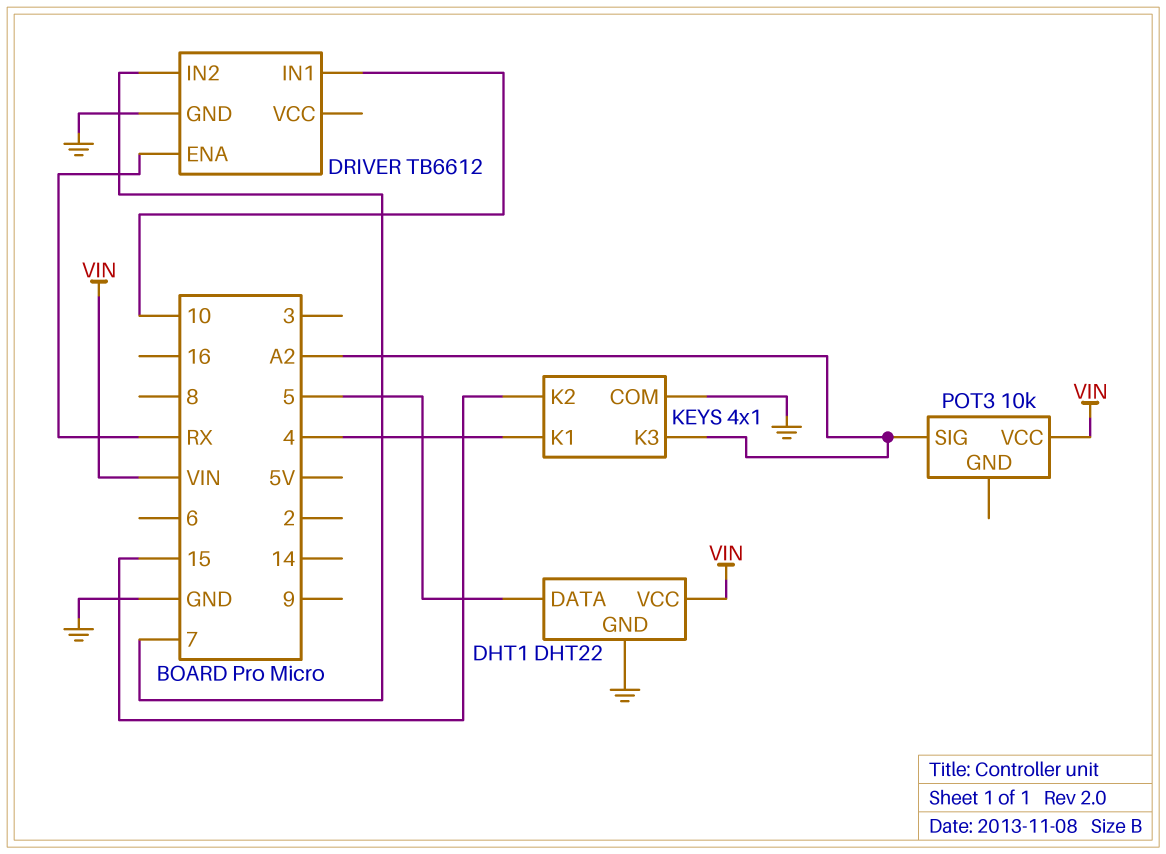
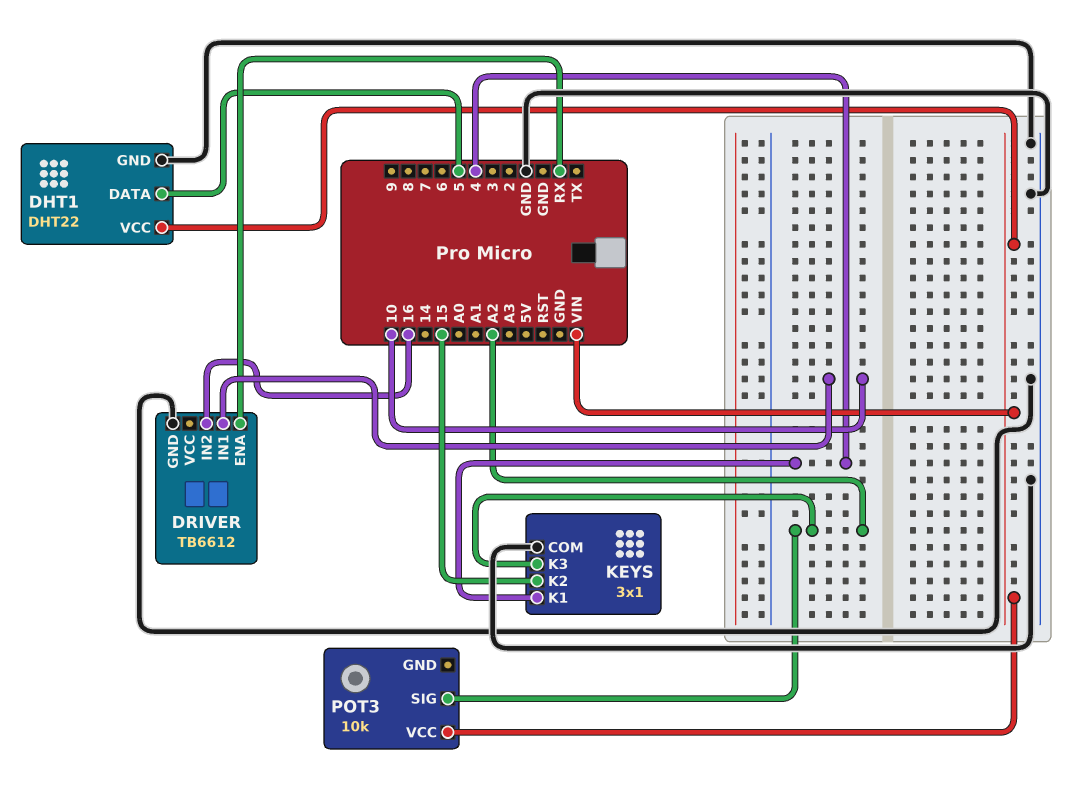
DRIVER pin IN2: 7 -> 16
KEYS: 4x1 -> 3x1

